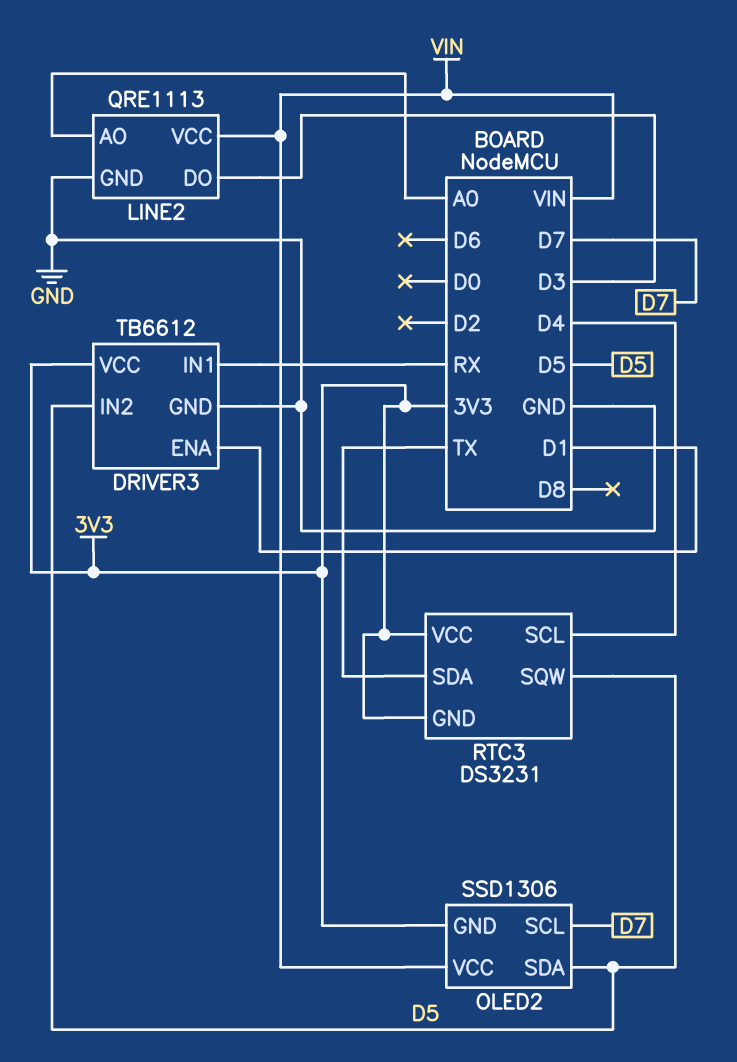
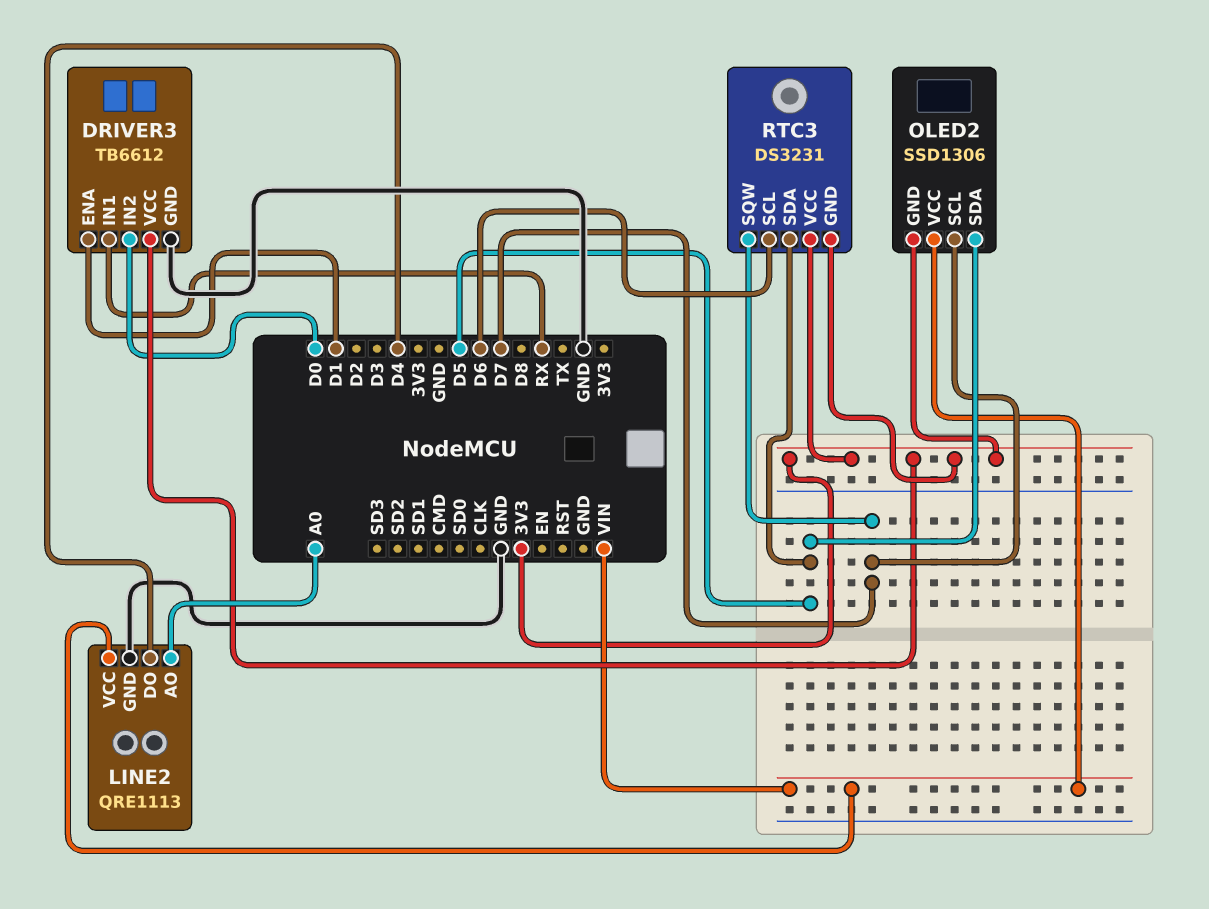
DRIVER3 pin IN2: D5 -> D0
LINE2 pin DO: D3 -> D4
RTC3 pin SCL: D4 -> D6
RTC3 pin SDA: TX -> D5
RTC3 pin SQW: D5 -> D7

